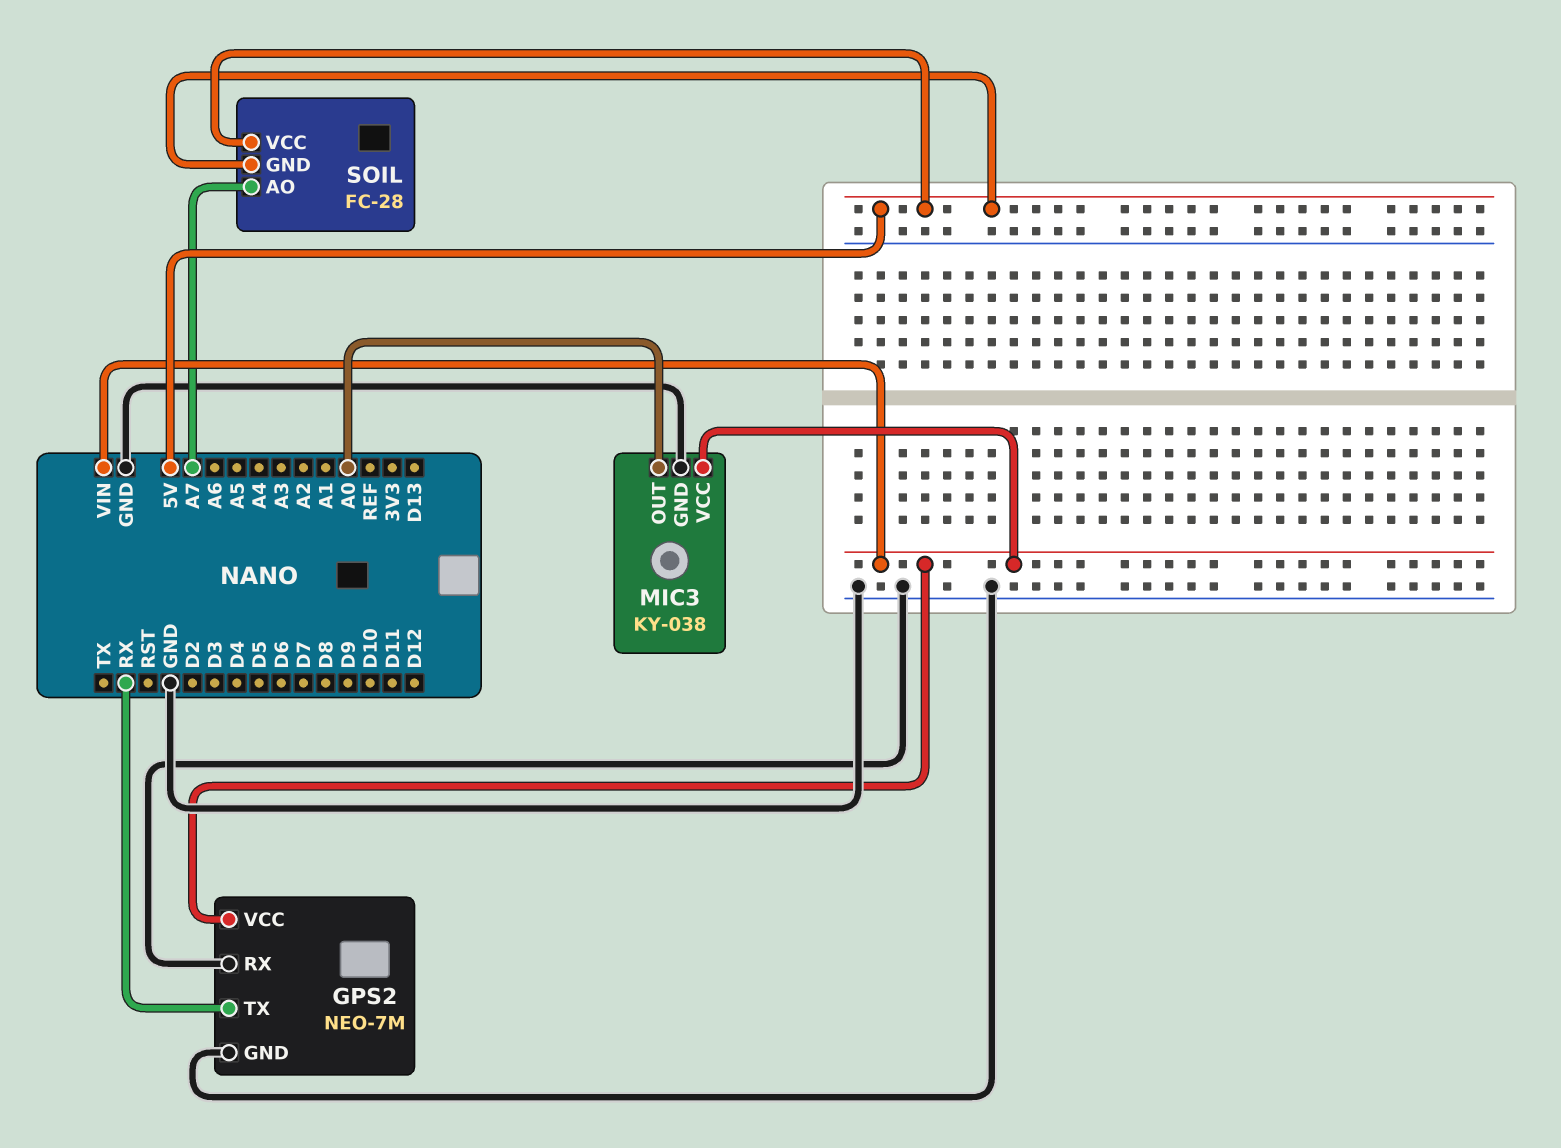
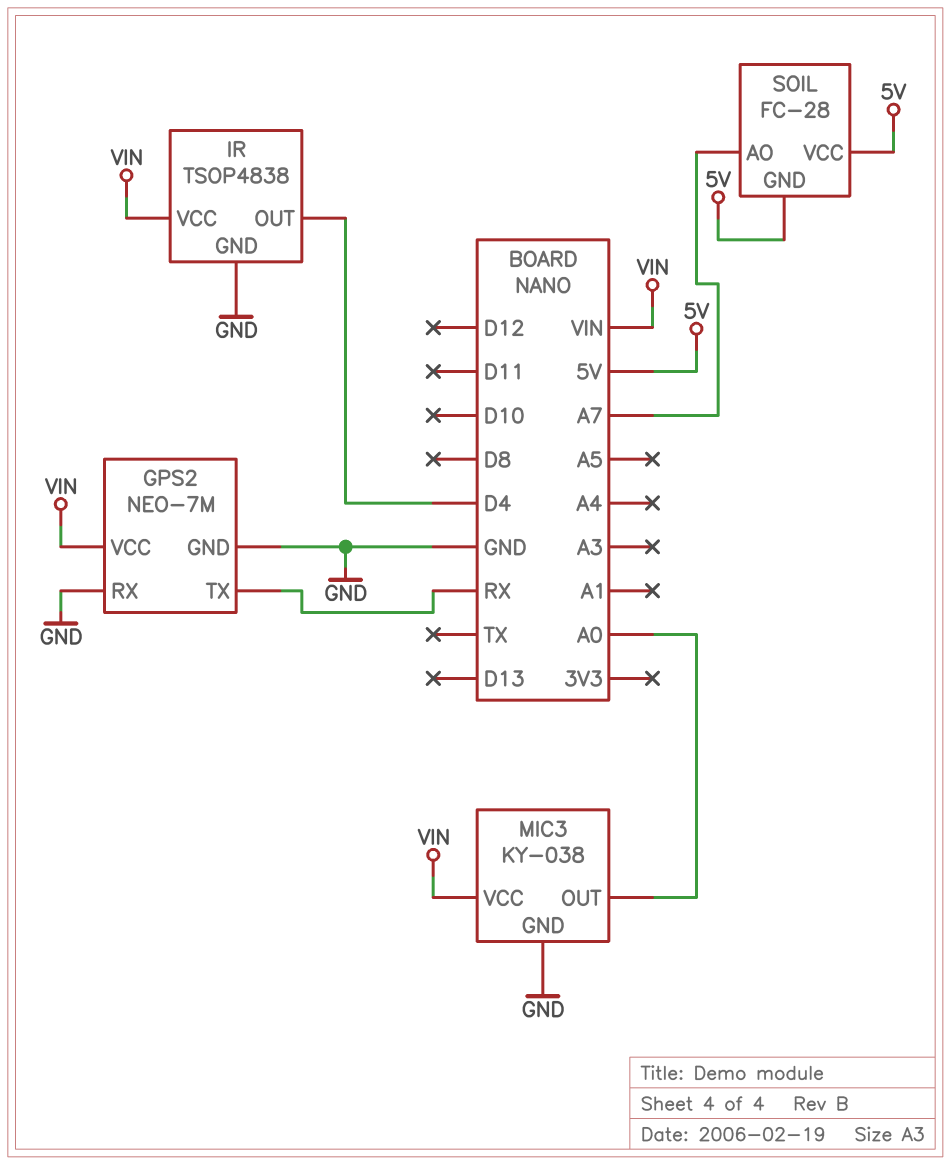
IR: none -> TSOP4838
IR pin GND: none -> GND
IR pin OUT: none -> D4
IR pin VCC: none -> VIN

